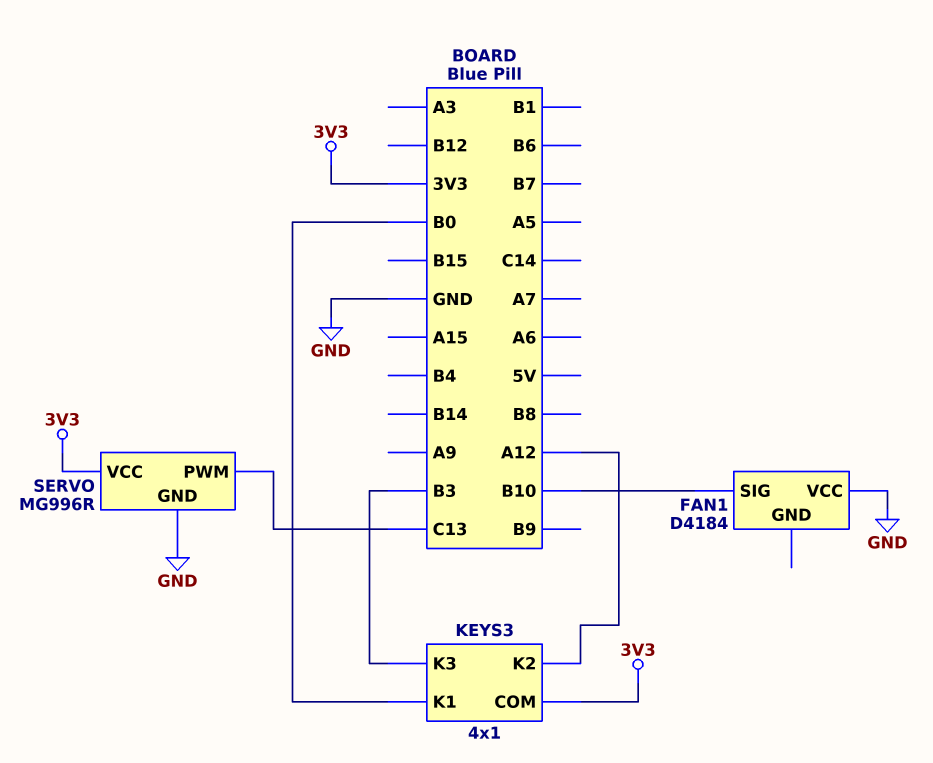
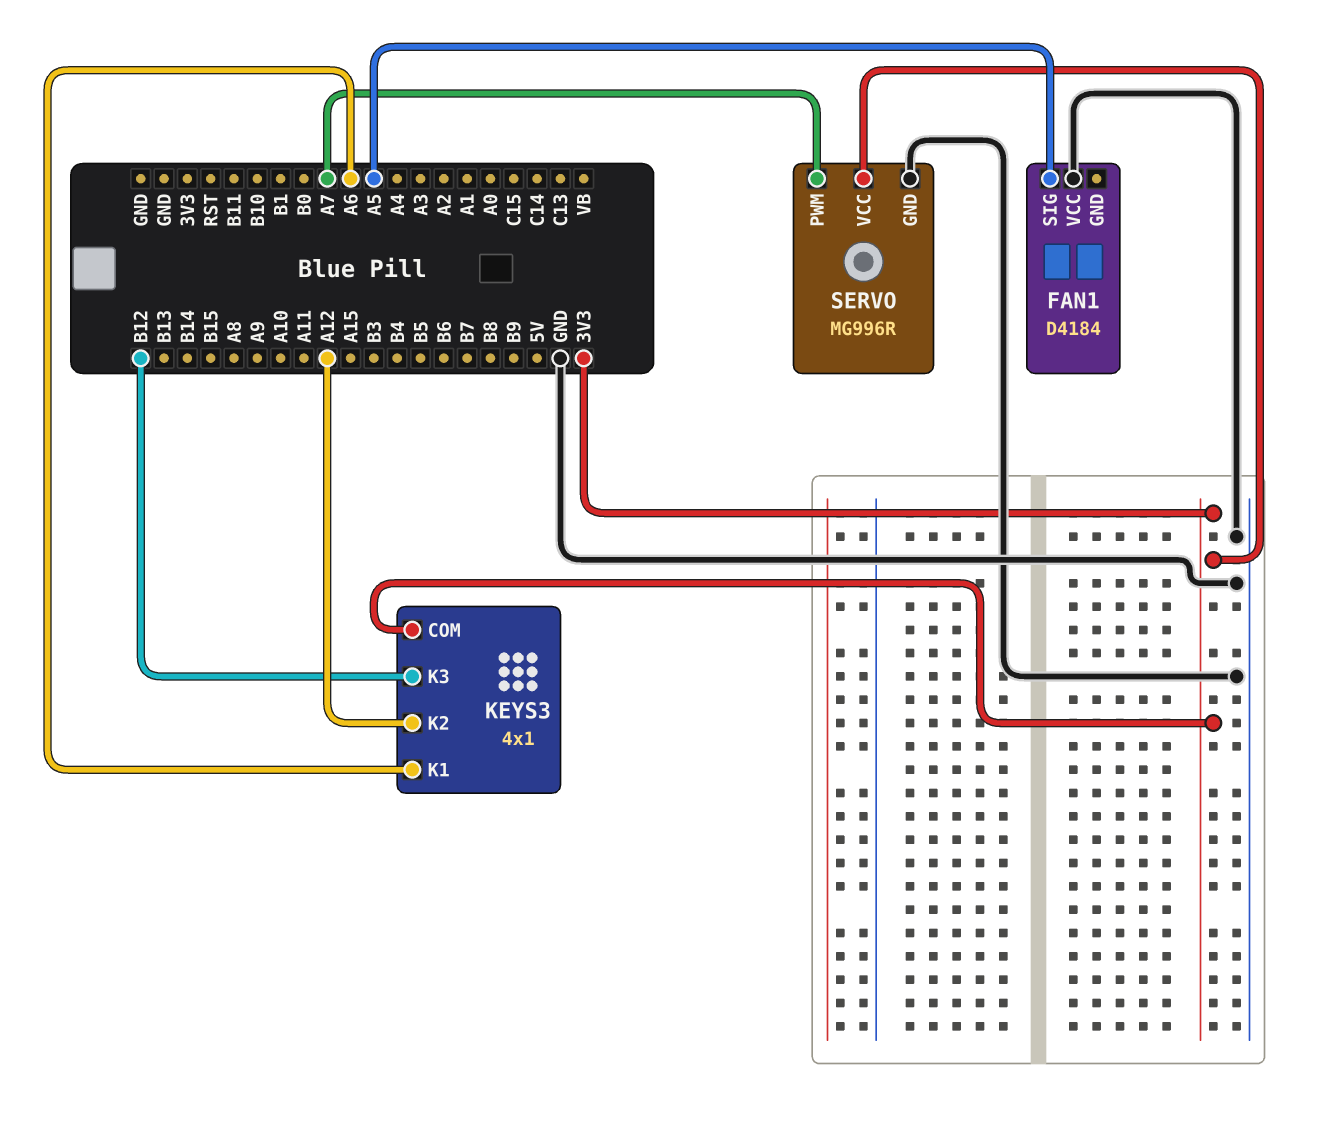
FAN1 pin SIG: B10 -> A5
KEYS3 pin K1: B0 -> A6
KEYS3 pin K3: B3 -> B12
SERVO pin PWM: C13 -> A7

